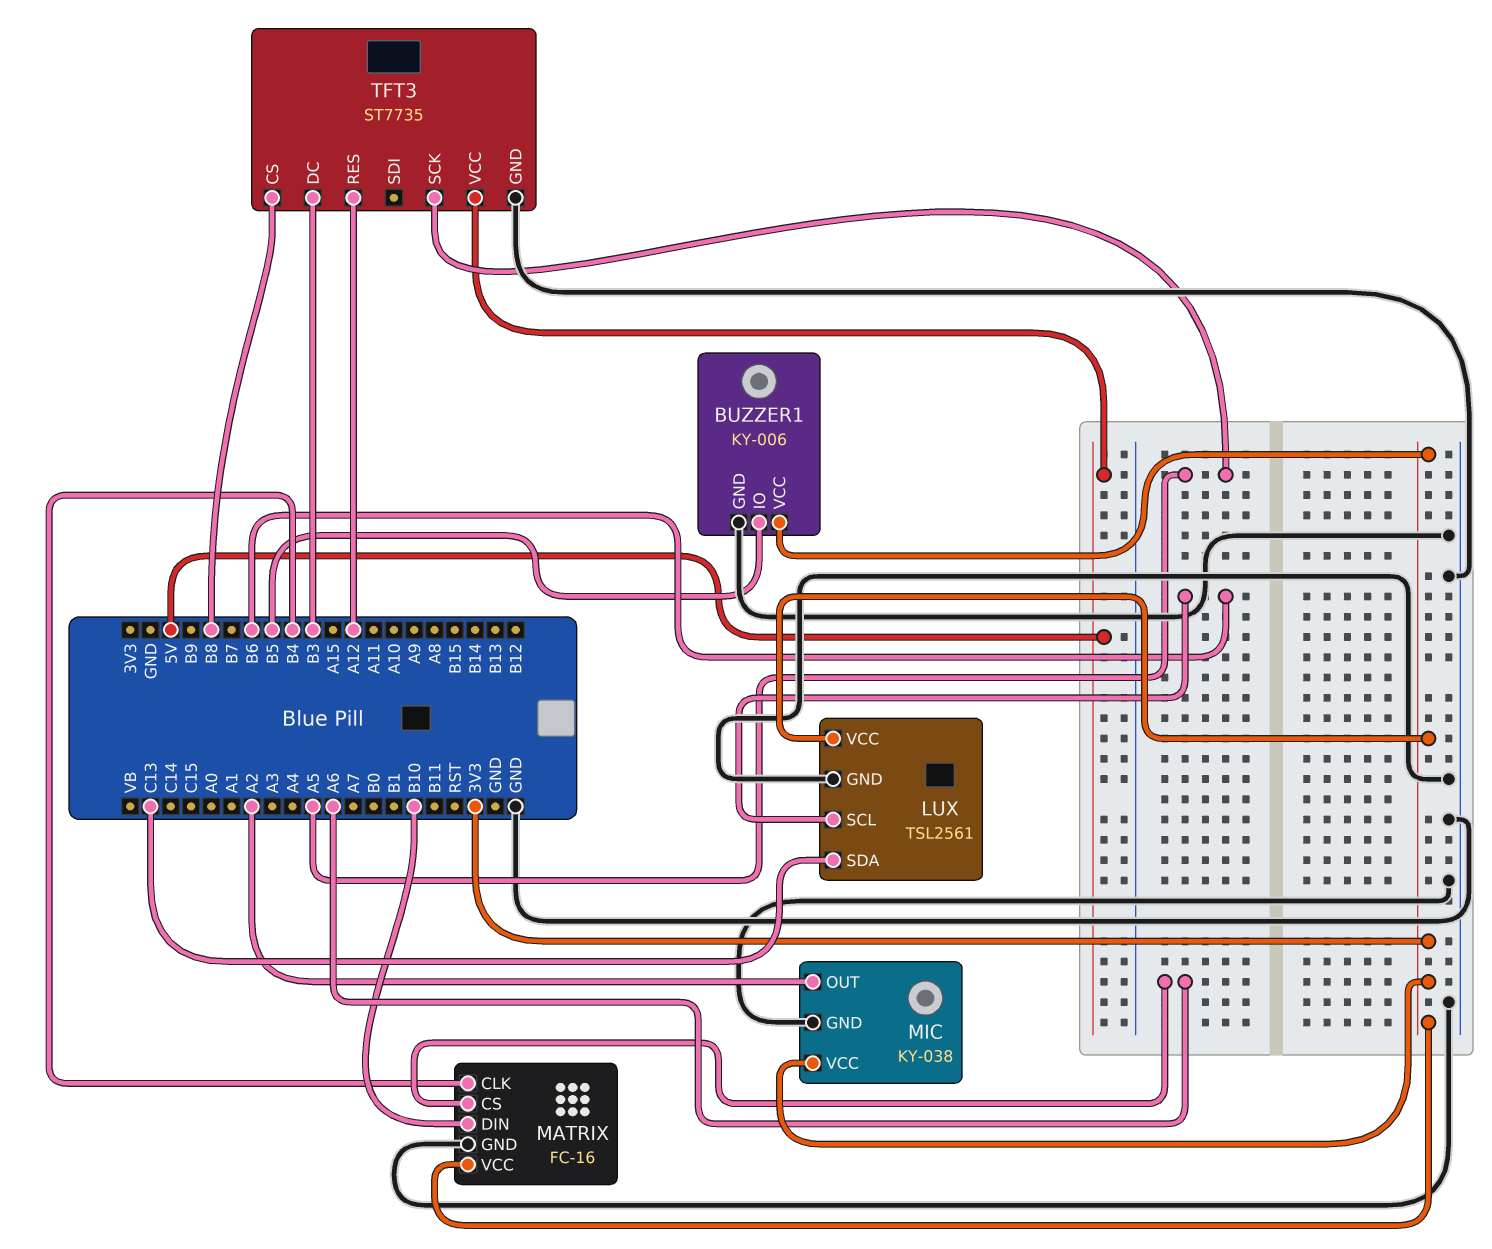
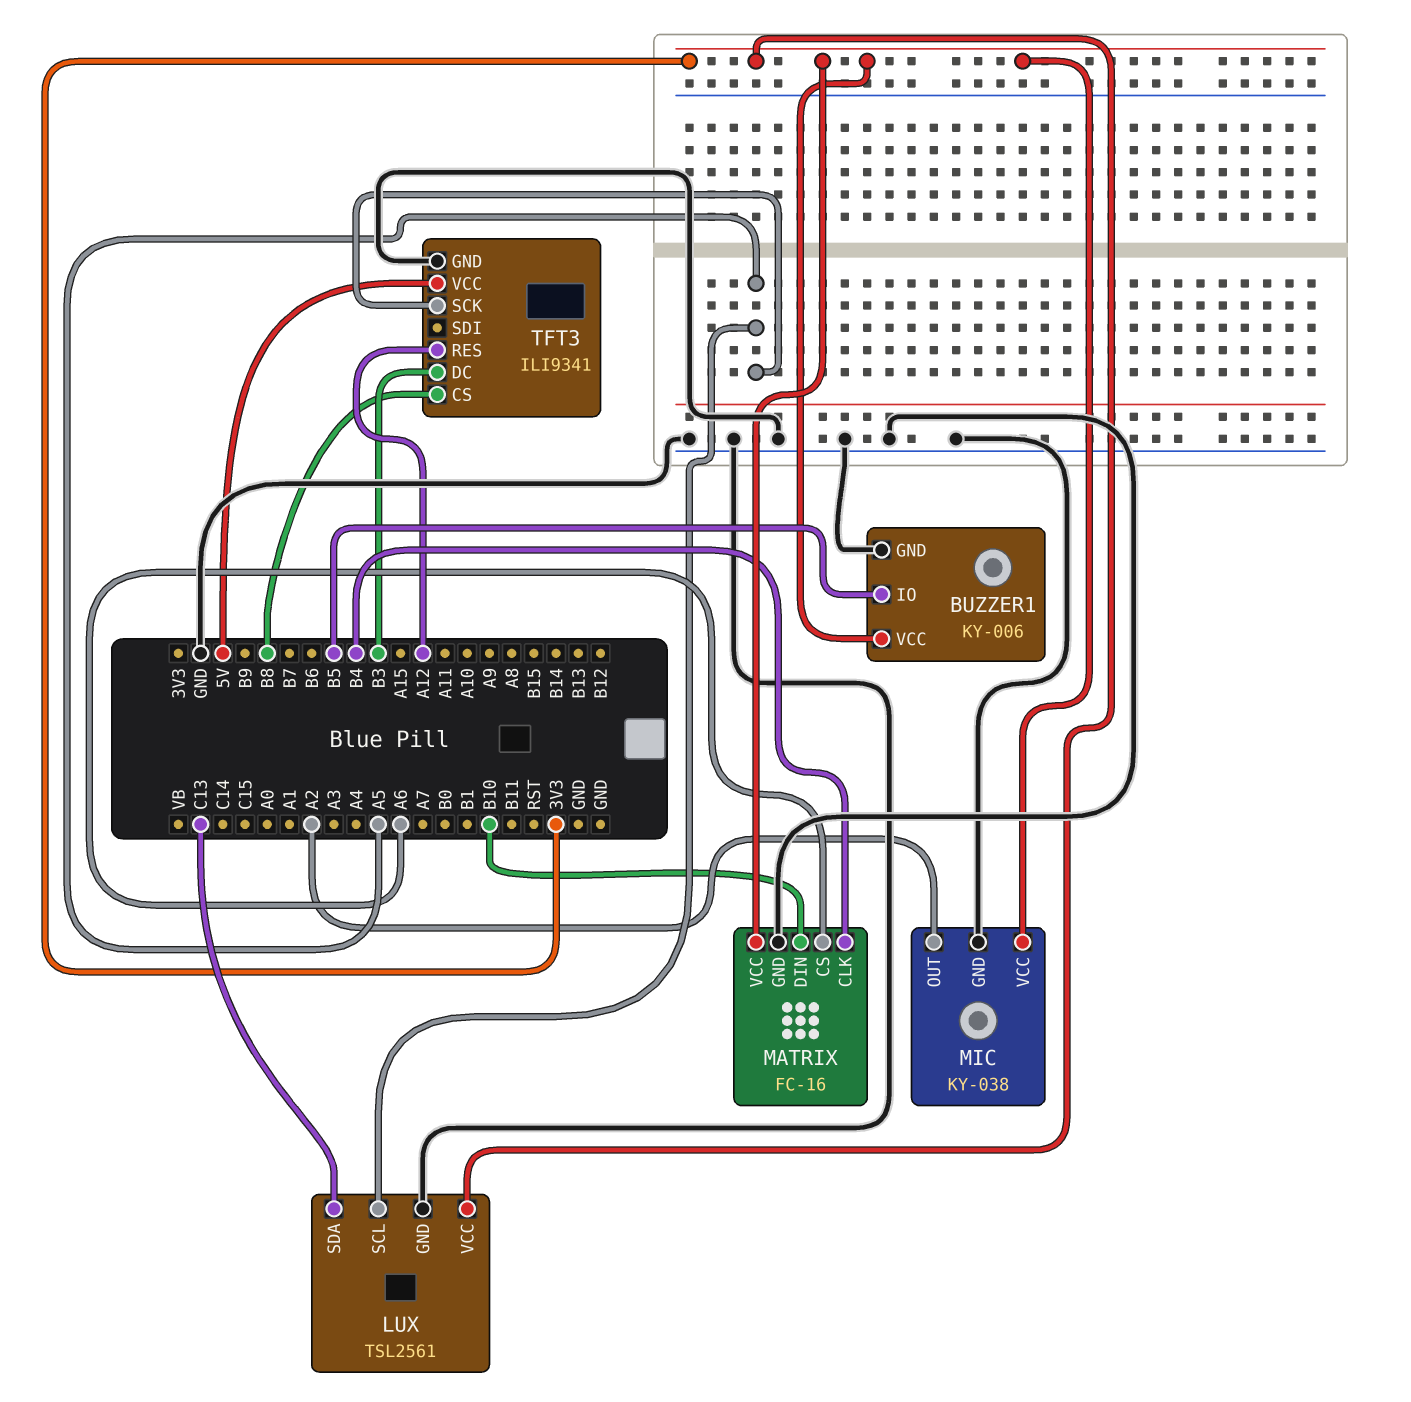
LUX pin SCL: B6 -> A5
TFT3: ST7735 -> ILI9341

